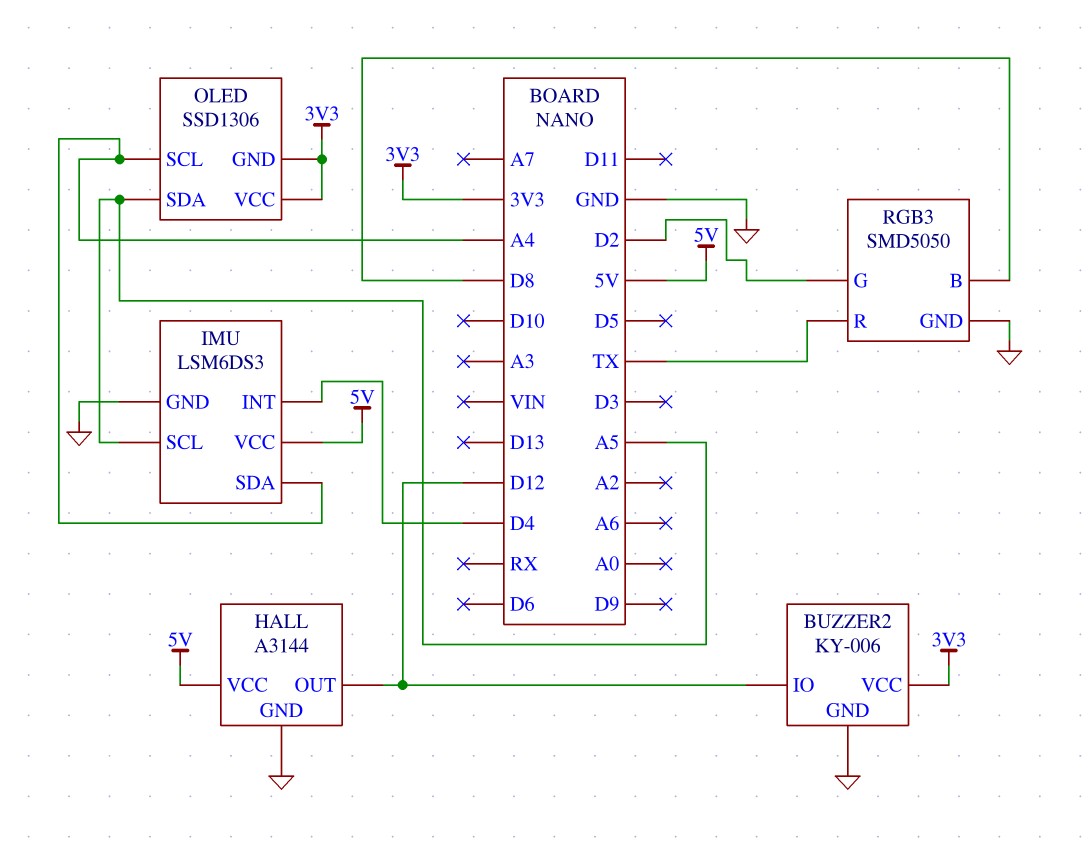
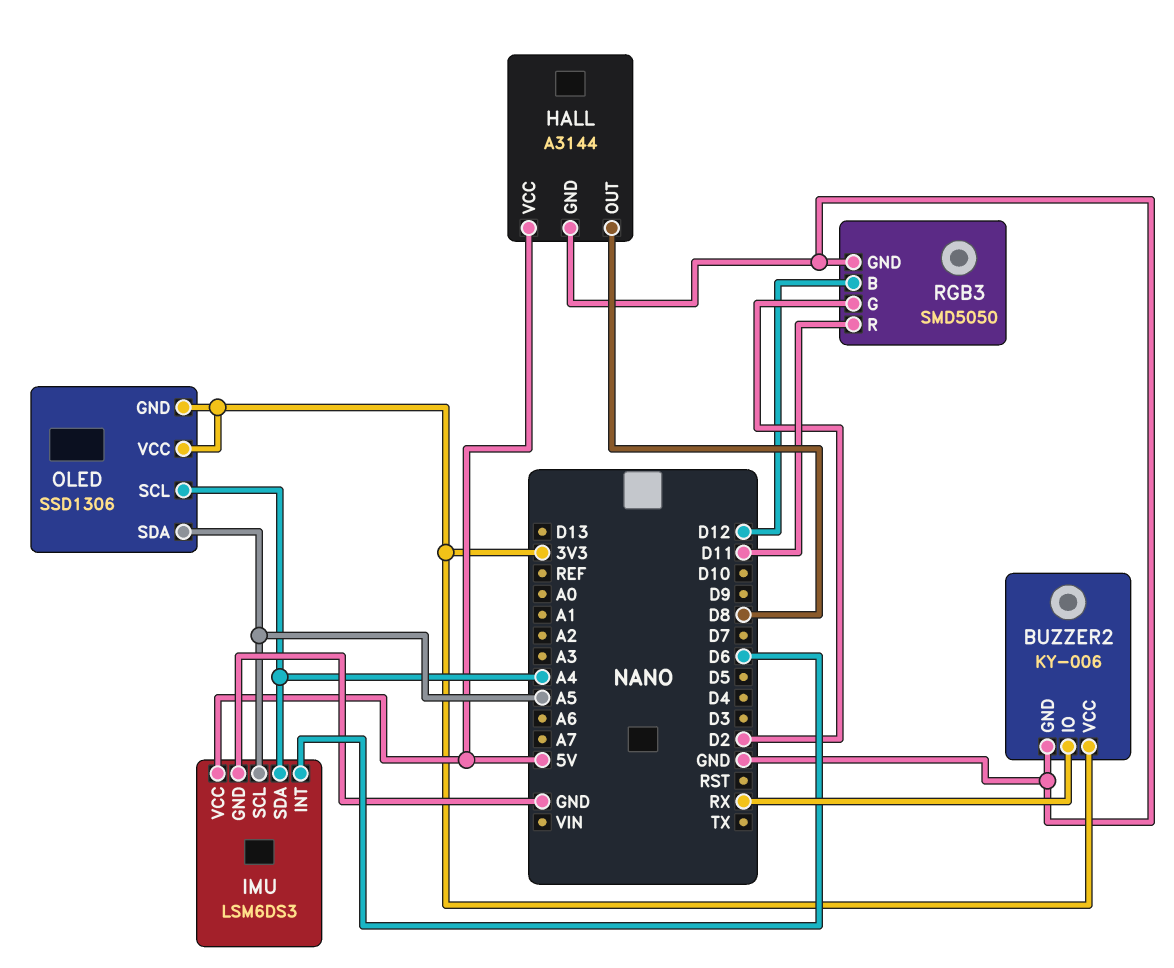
BUZZER2 pin IO: D12 -> RX
HALL pin OUT: D12 -> D8
IMU pin INT: D4 -> D6
RGB3 pin B: D8 -> D12
RGB3 pin R: TX -> D11

